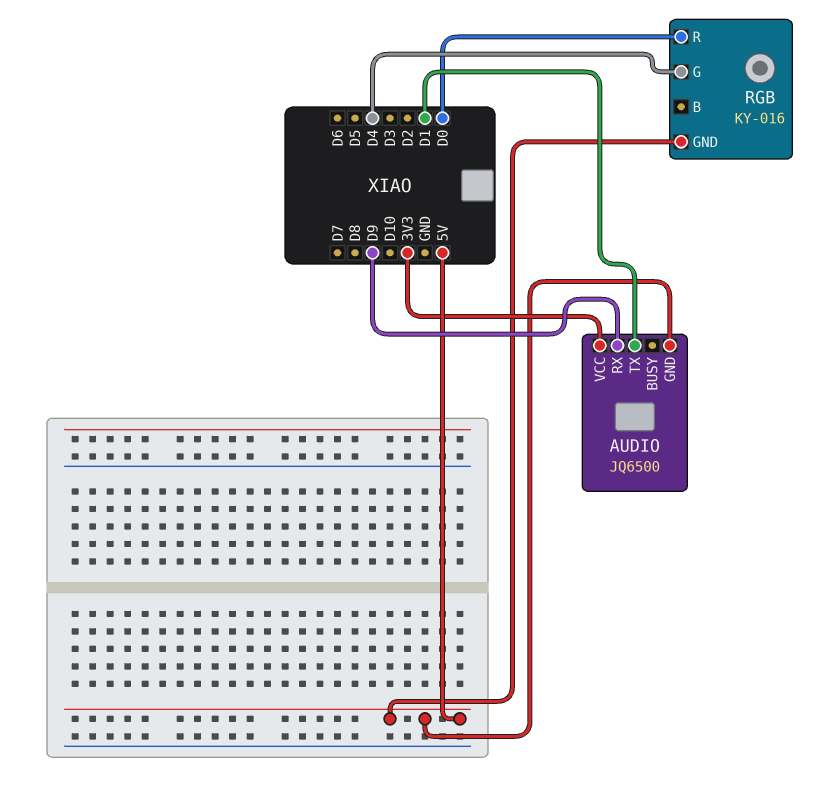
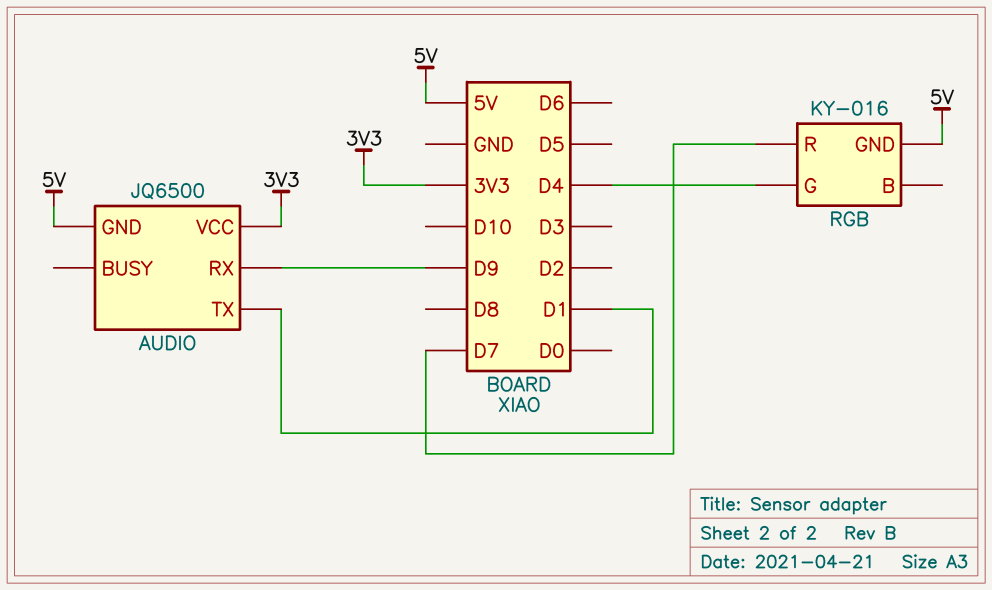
RGB pin R: D0 -> D7

